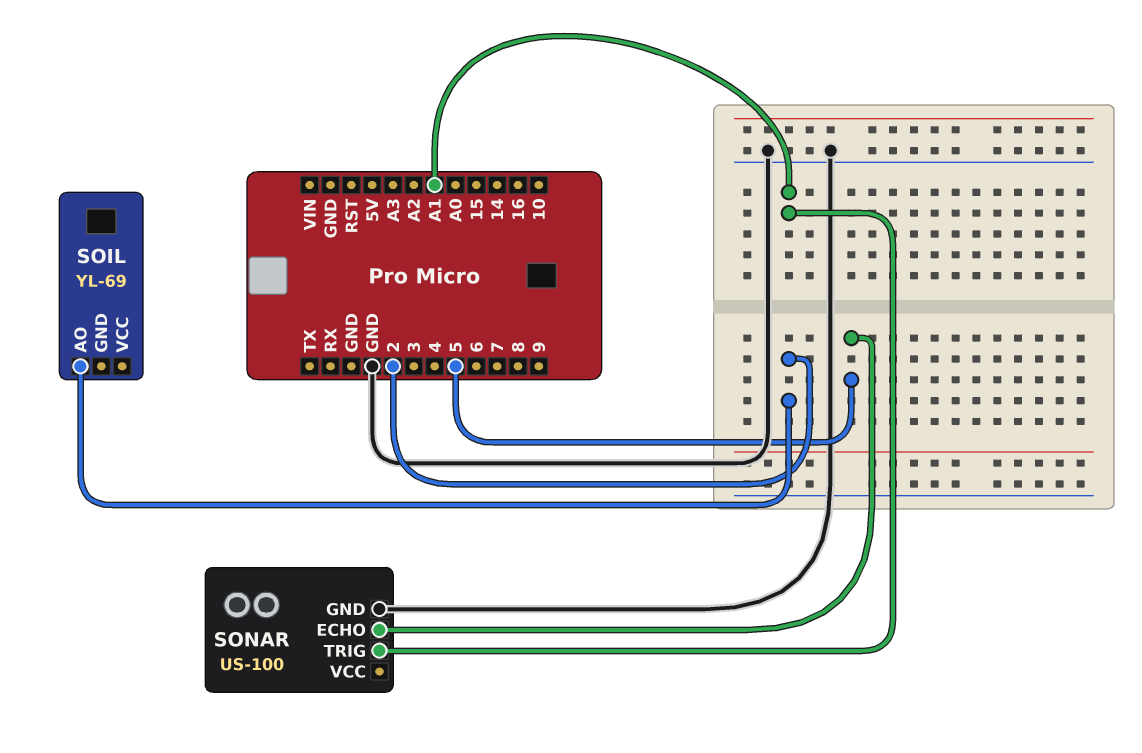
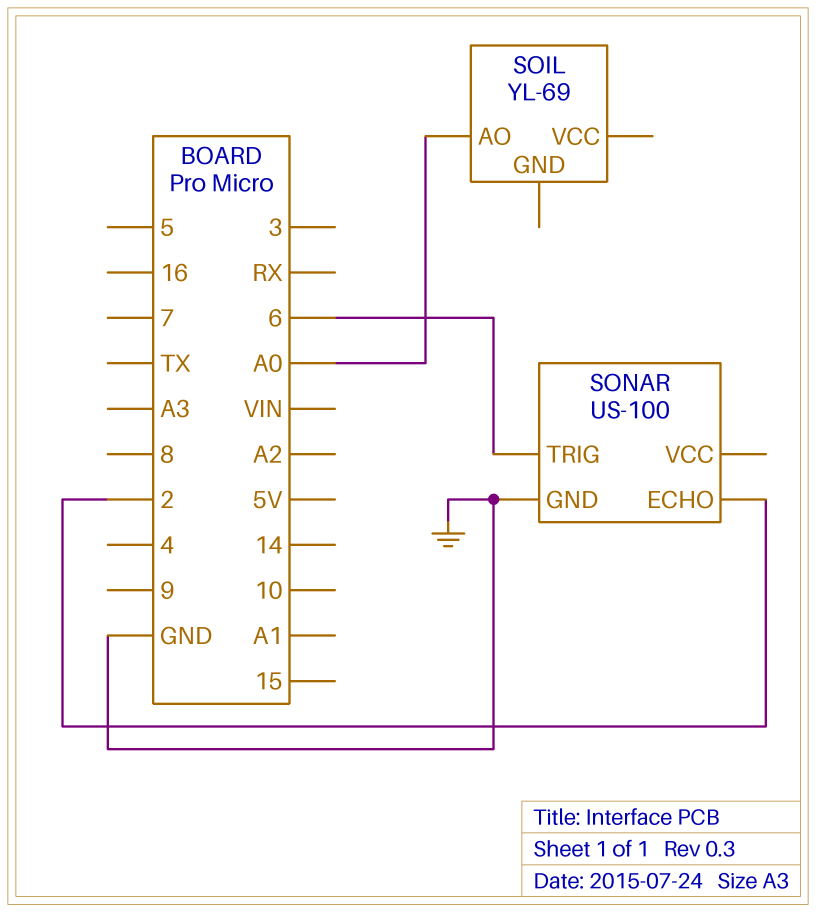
SOIL pin AO: 2 -> A0
SONAR pin ECHO: 5 -> 2
SONAR pin TRIG: A1 -> 6

